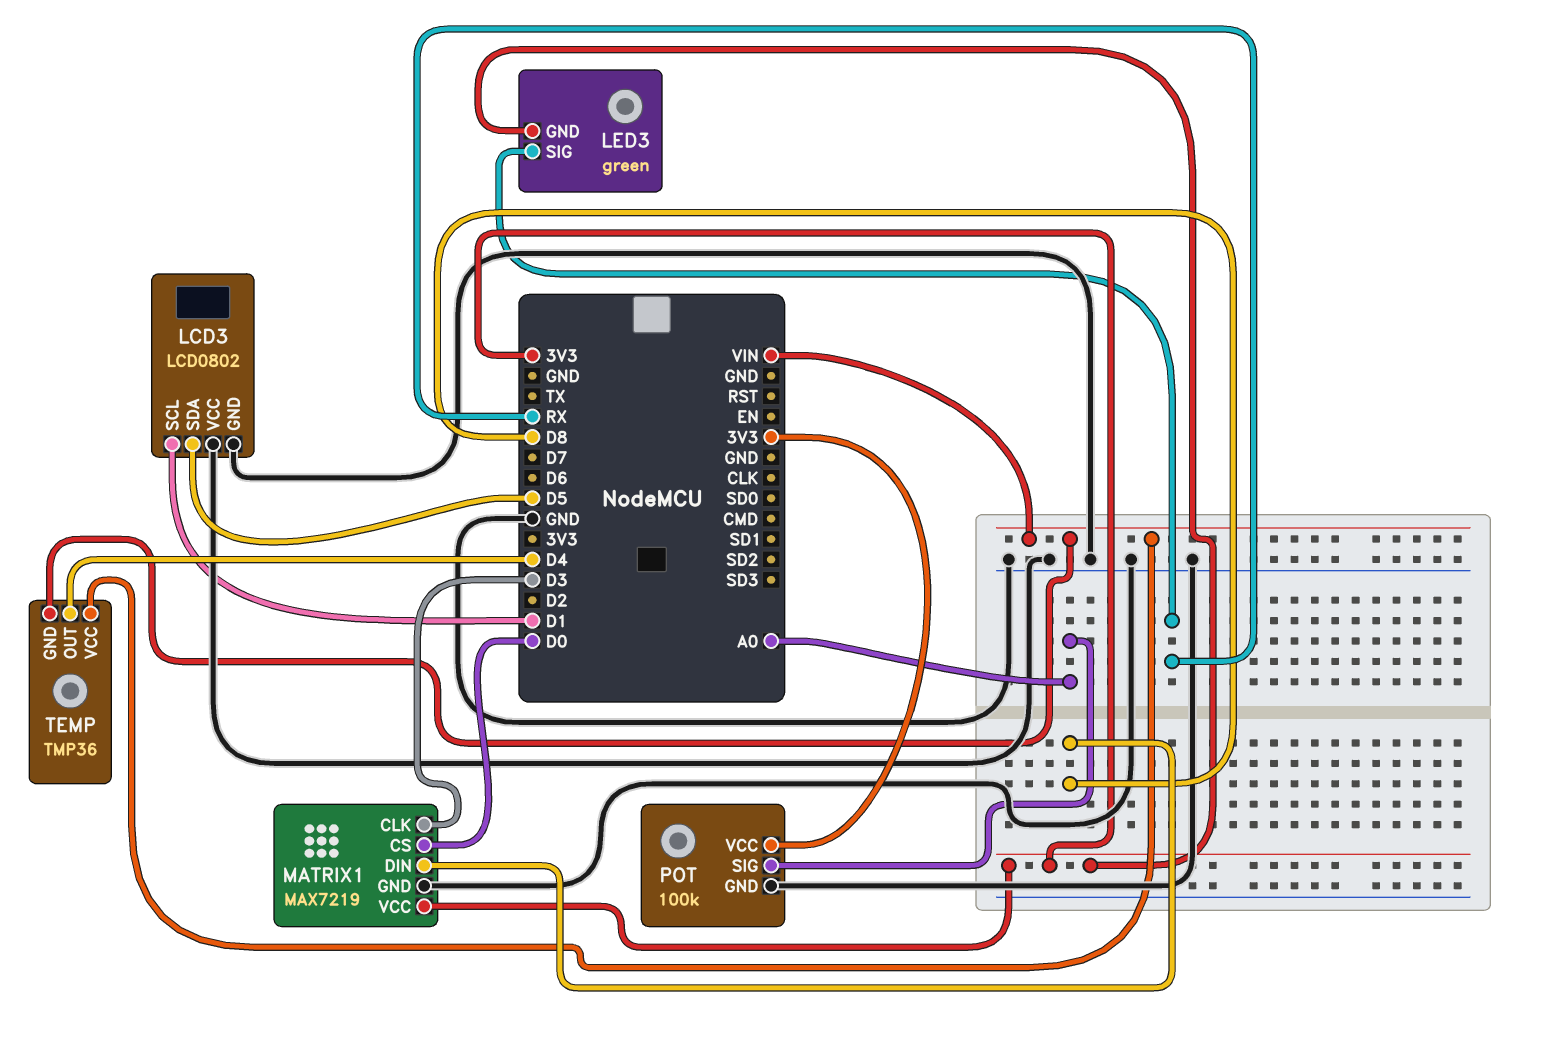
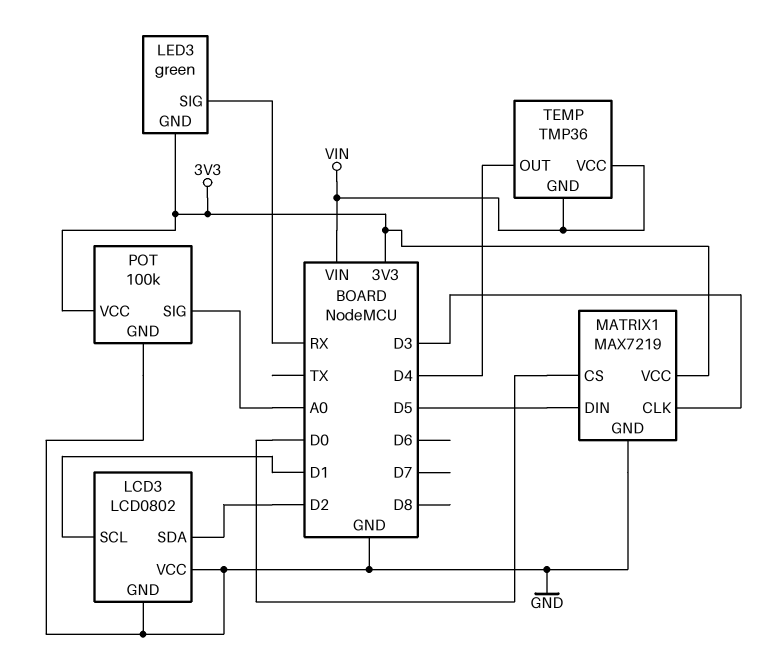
LCD3 pin SDA: D5 -> D2
MATRIX1 pin DIN: D8 -> D5

